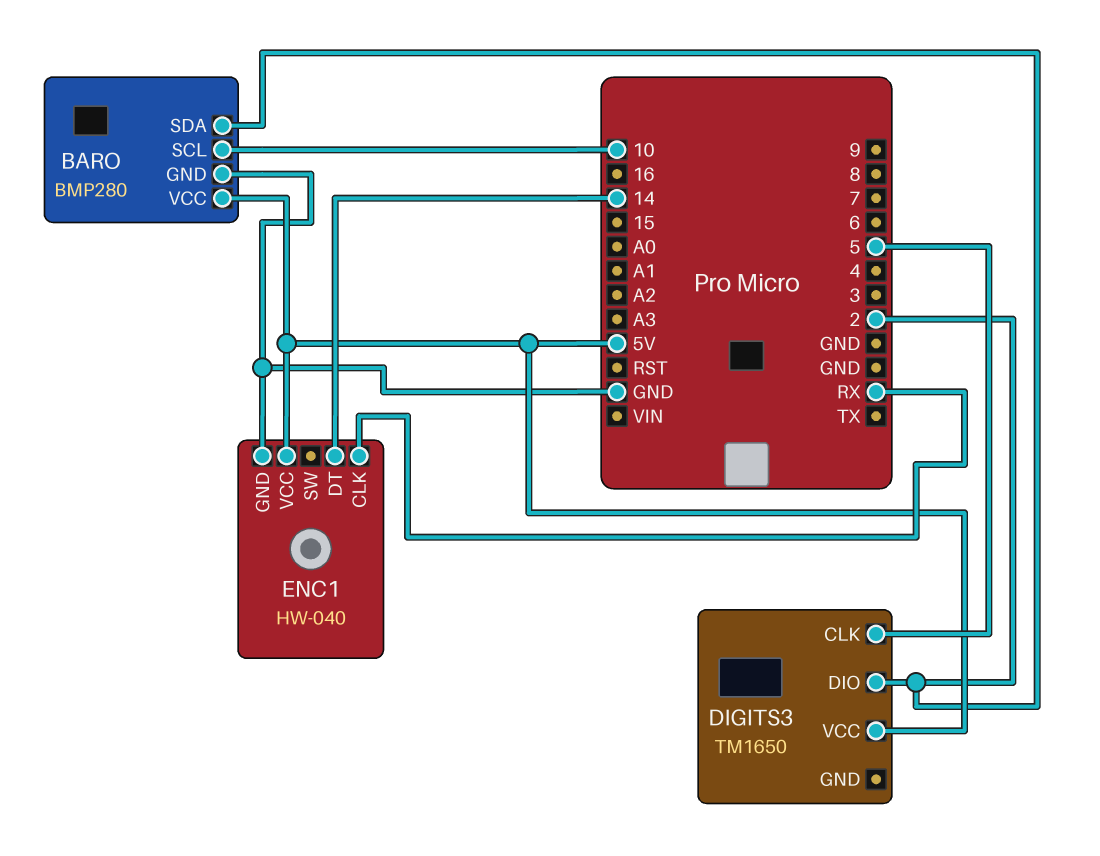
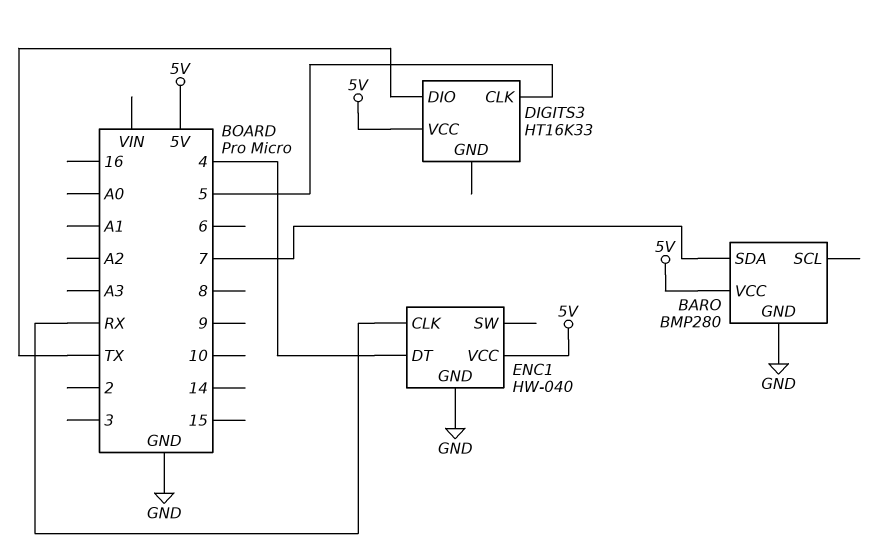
BARO pin SCL: 10 -> none
BARO pin SDA: 2 -> 7
DIGITS3: TM1650 -> HT16K33
DIGITS3 pin DIO: 2 -> TX
ENC1 pin DT: 14 -> 4

